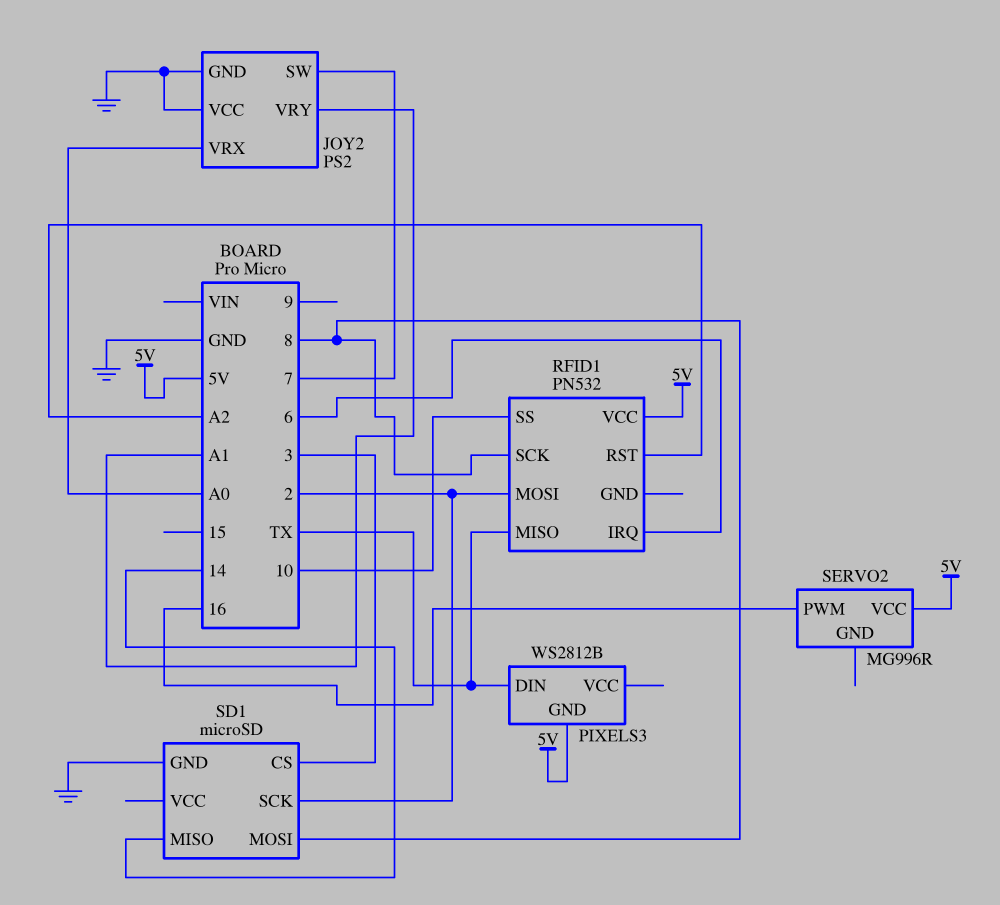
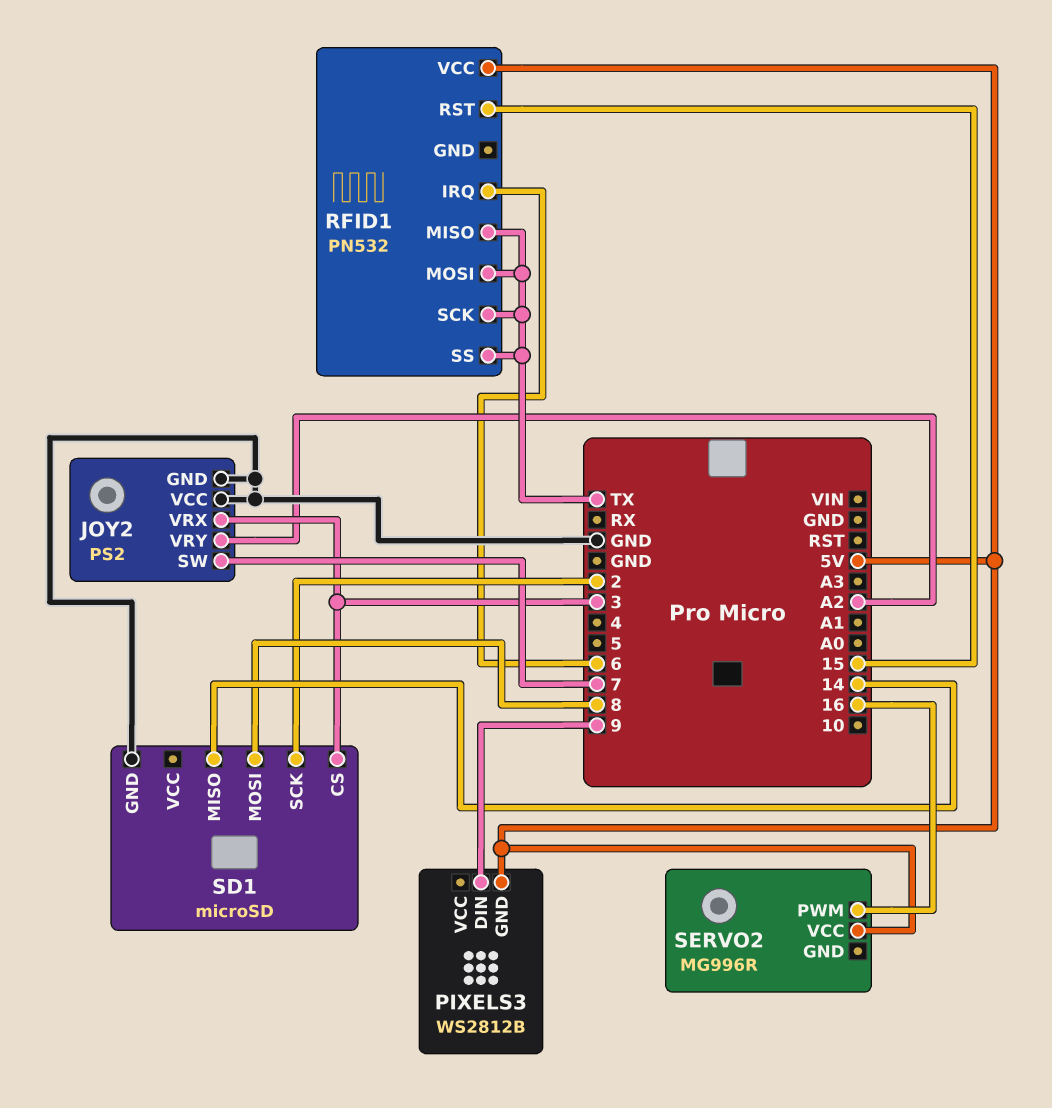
JOY2 pin VRX: A0 -> 3
JOY2 pin VRY: A1 -> A2
PIXELS3 pin DIN: TX -> 9
RFID1 pin MOSI: 2 -> TX
RFID1 pin RST: A2 -> 15
RFID1 pin SCK: 8 -> TX
RFID1 pin SS: 10 -> TX

